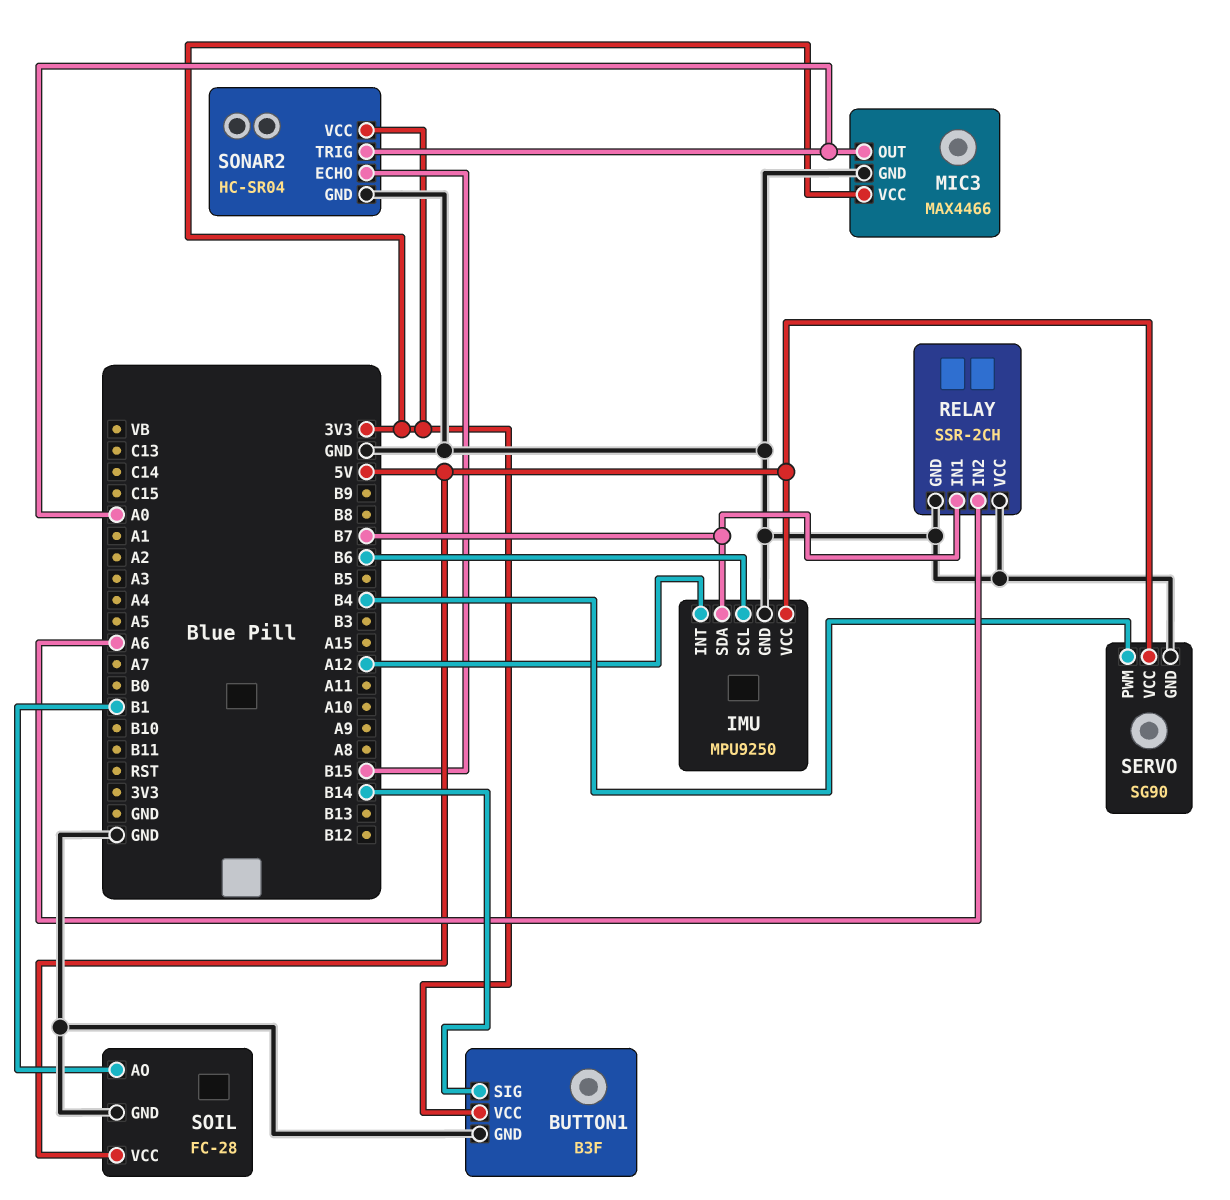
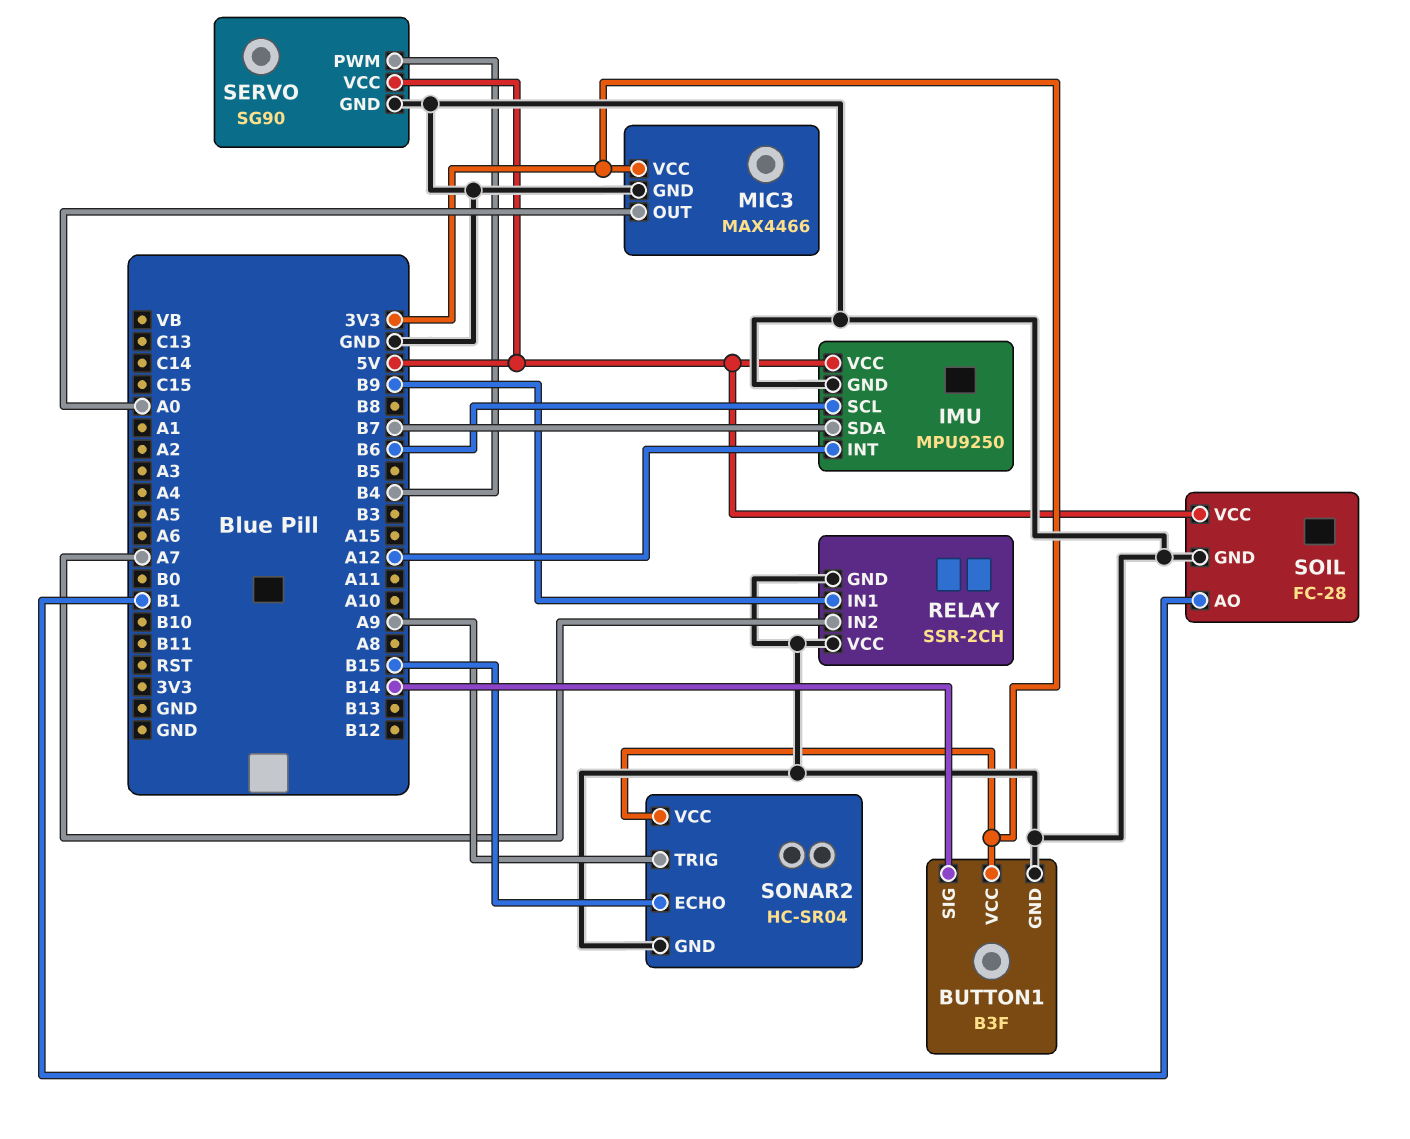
RELAY pin IN1: B7 -> B9
RELAY pin IN2: A6 -> A7
SONAR2 pin TRIG: A0 -> A9

